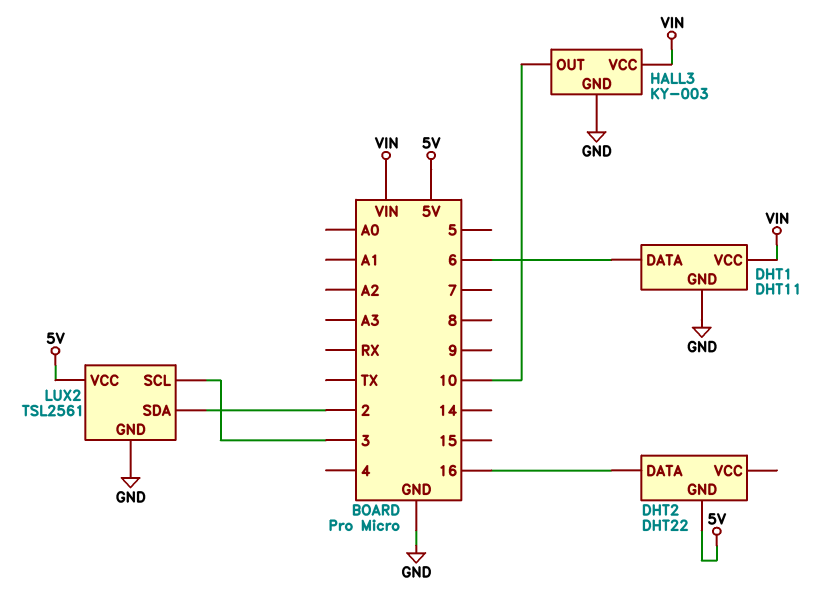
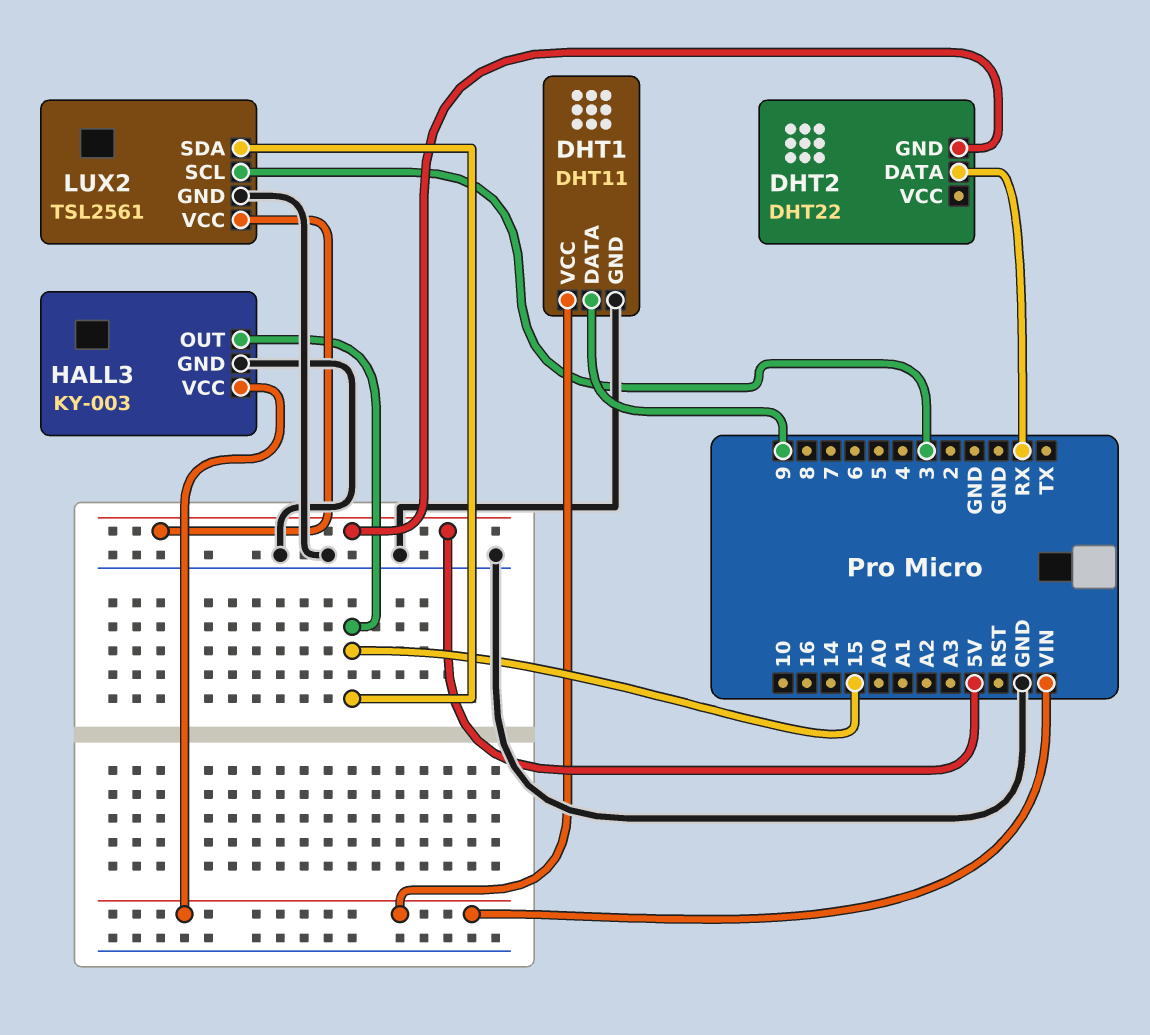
DHT1 pin DATA: 6 -> 9
DHT2 pin DATA: 16 -> RX
HALL3 pin OUT: 10 -> 15
LUX2 pin SDA: 2 -> 15

